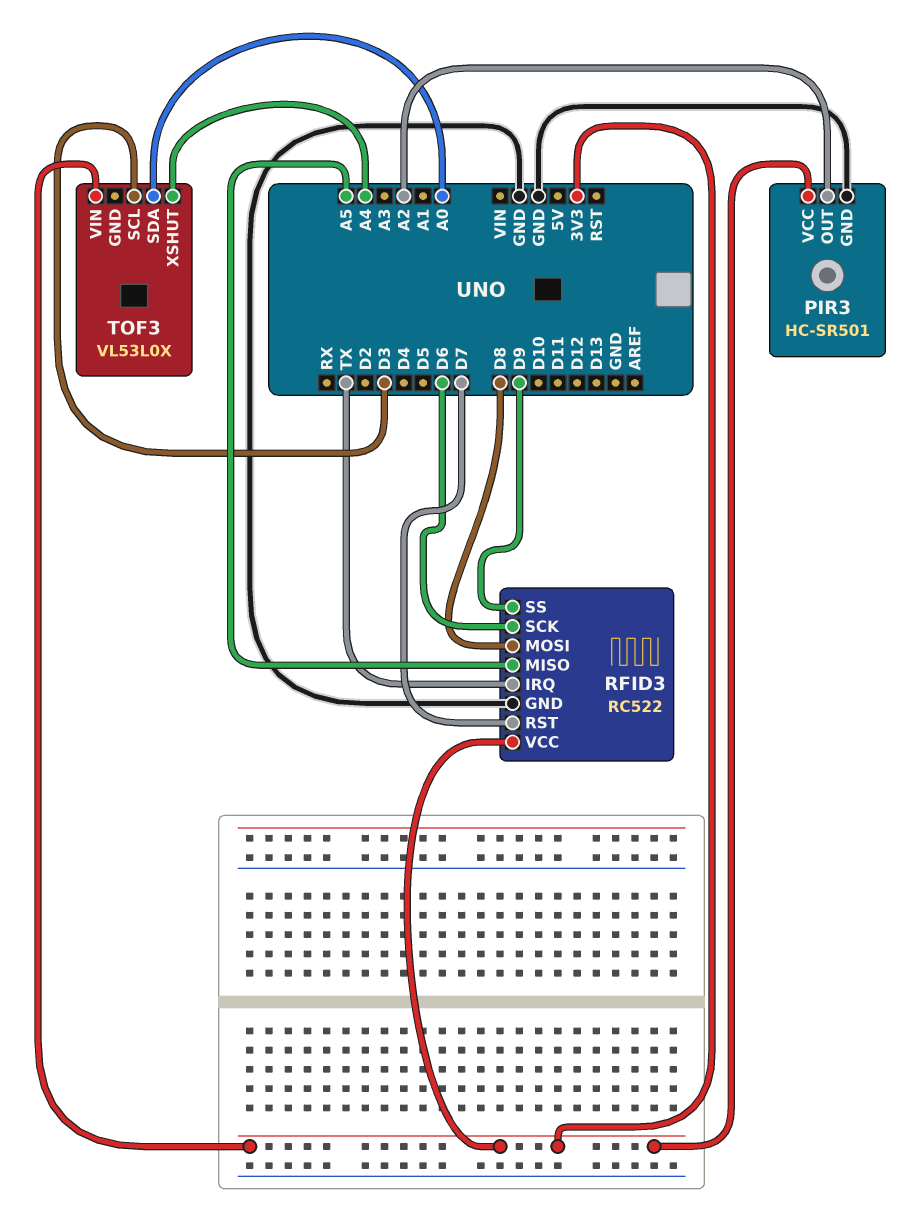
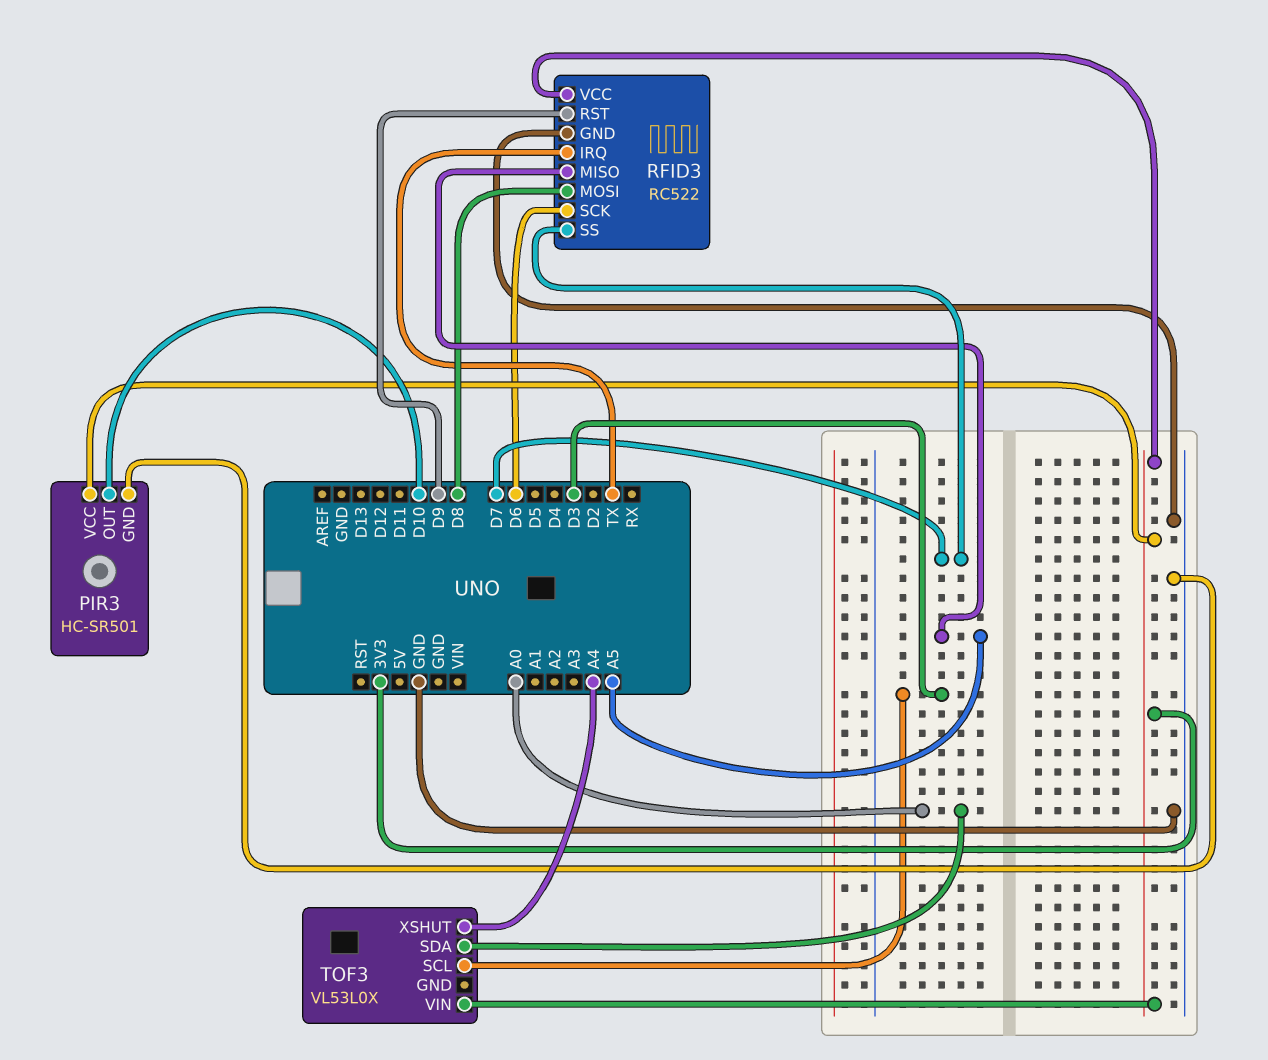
PIR3 pin OUT: A2 -> D10
RFID3 pin RST: D7 -> D9
RFID3 pin SS: D9 -> D7

